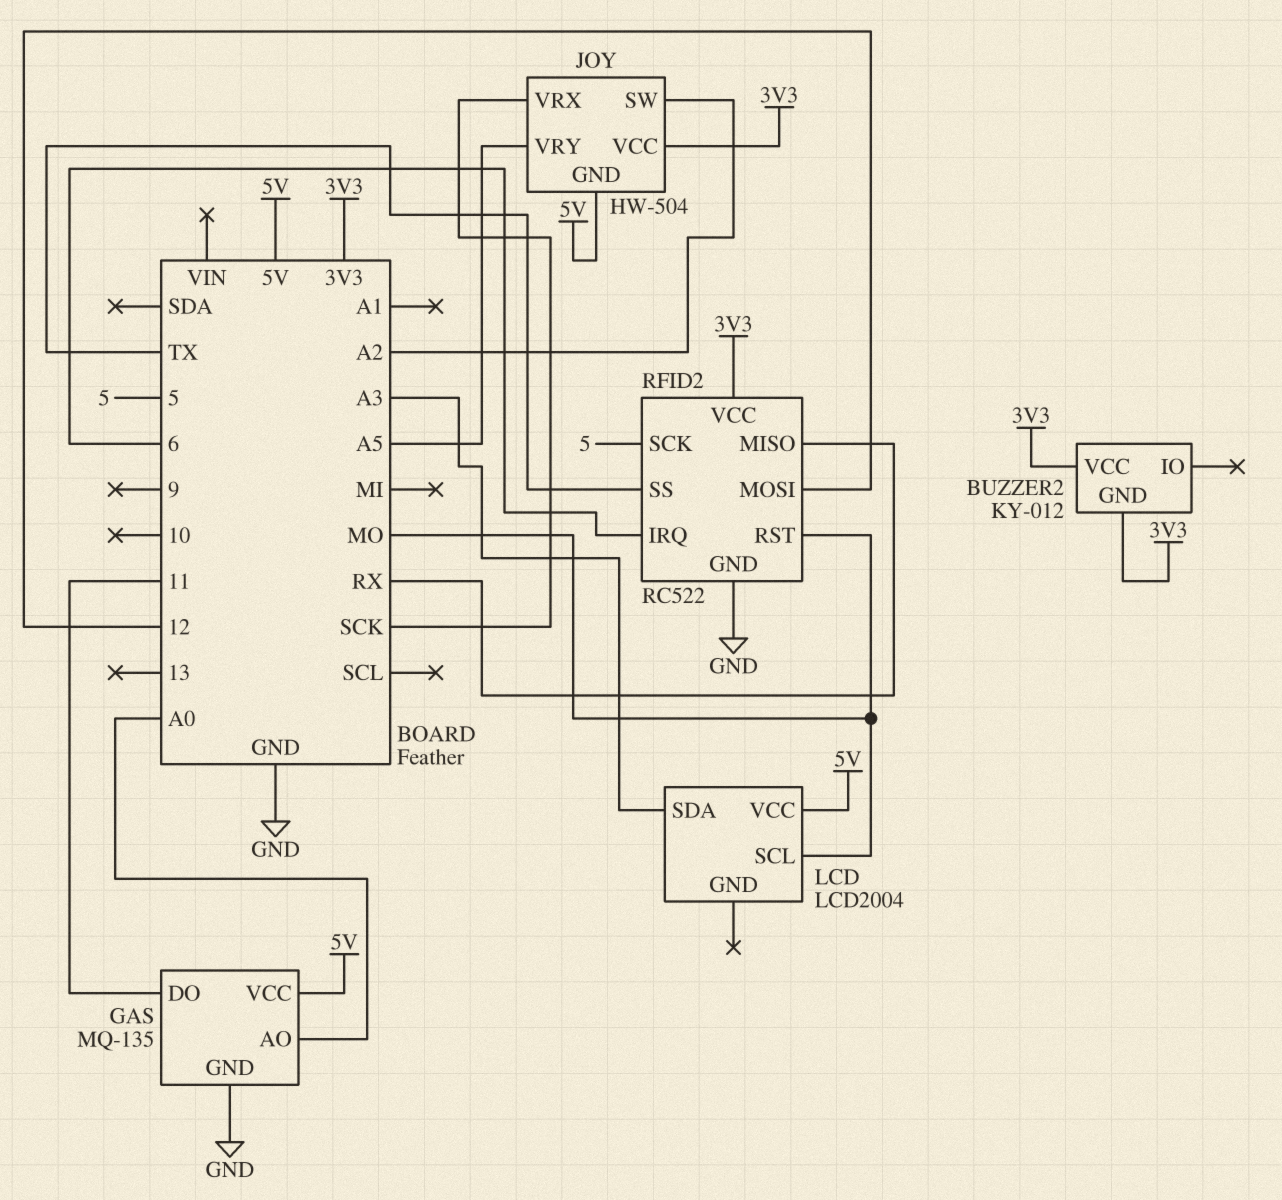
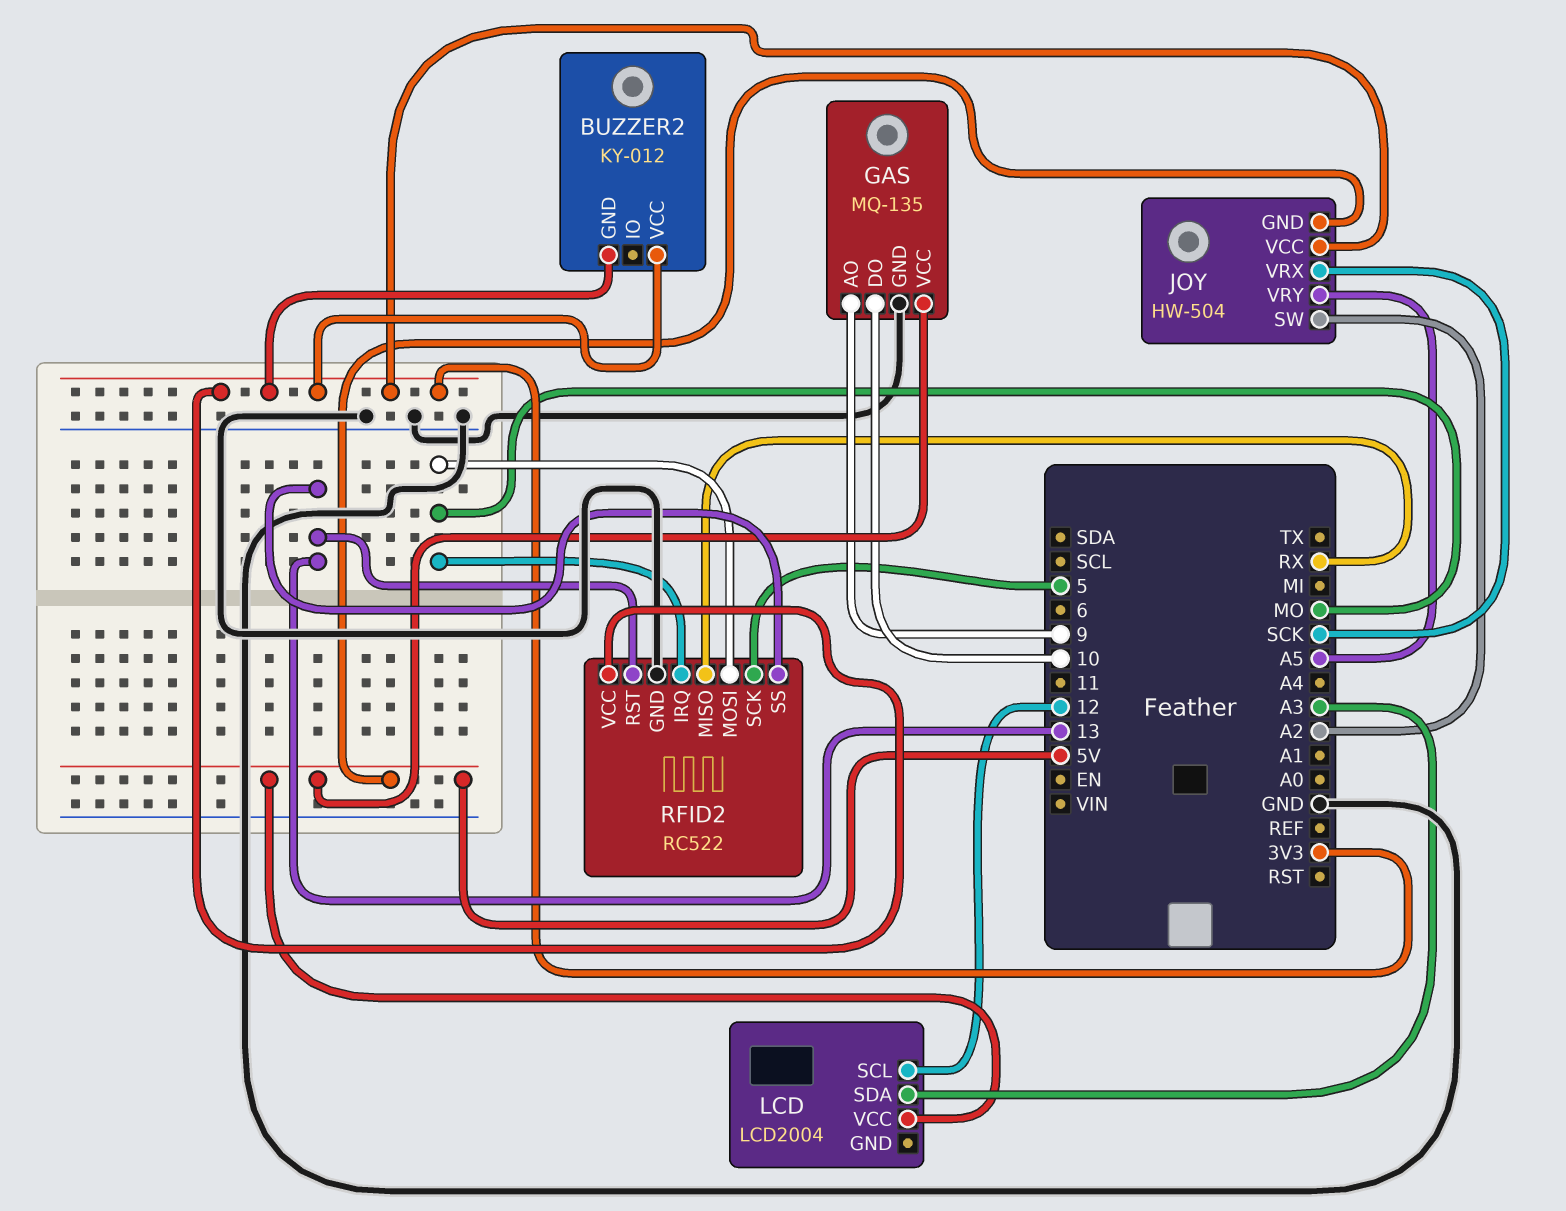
GAS pin AO: A0 -> 9
GAS pin DO: 11 -> 10
LCD pin SCL: MO -> 12
RFID2 pin IRQ: 6 -> MO
RFID2 pin MOSI: 12 -> MO
RFID2 pin RST: MO -> 13
RFID2 pin SS: TX -> 13

